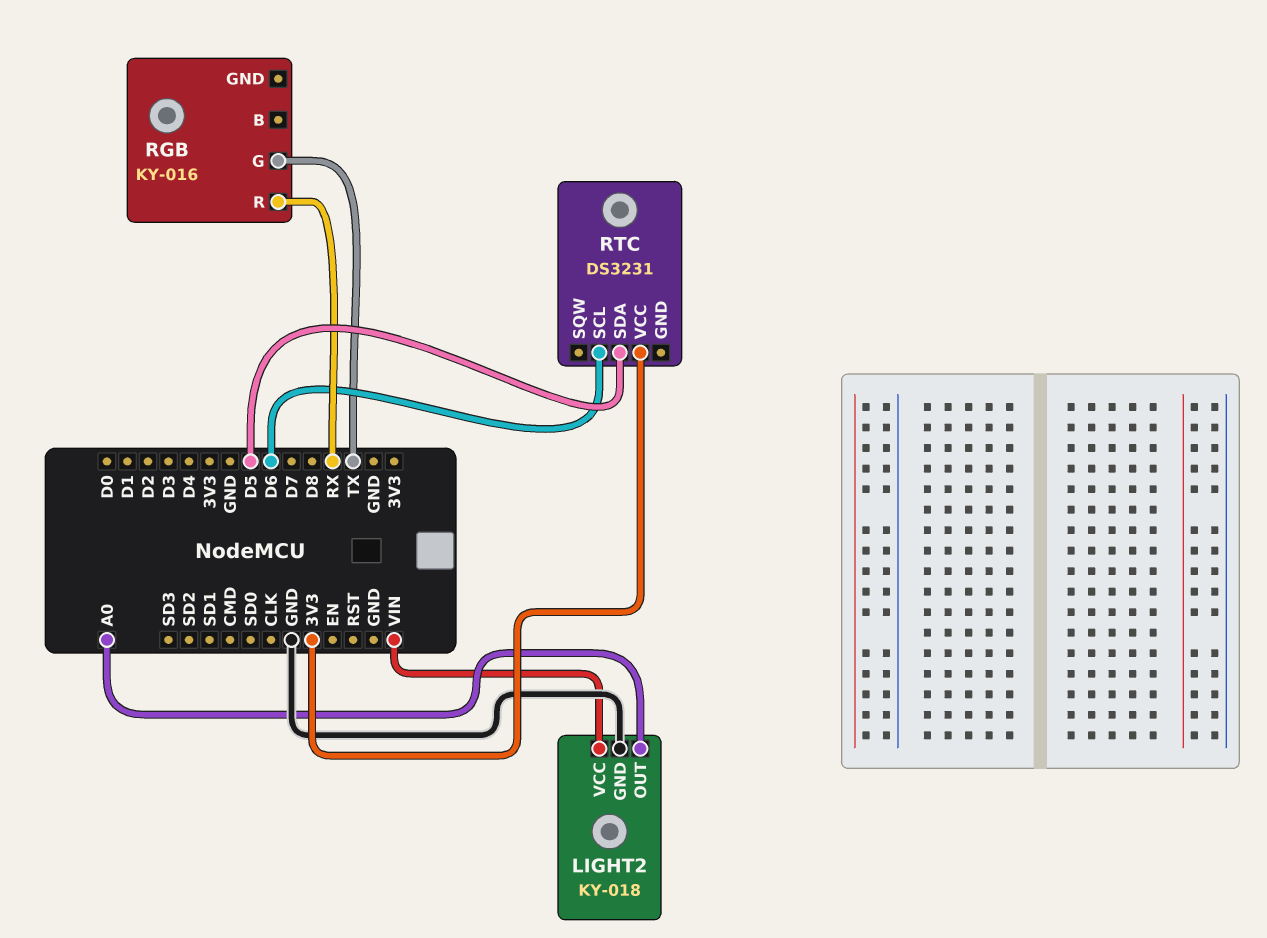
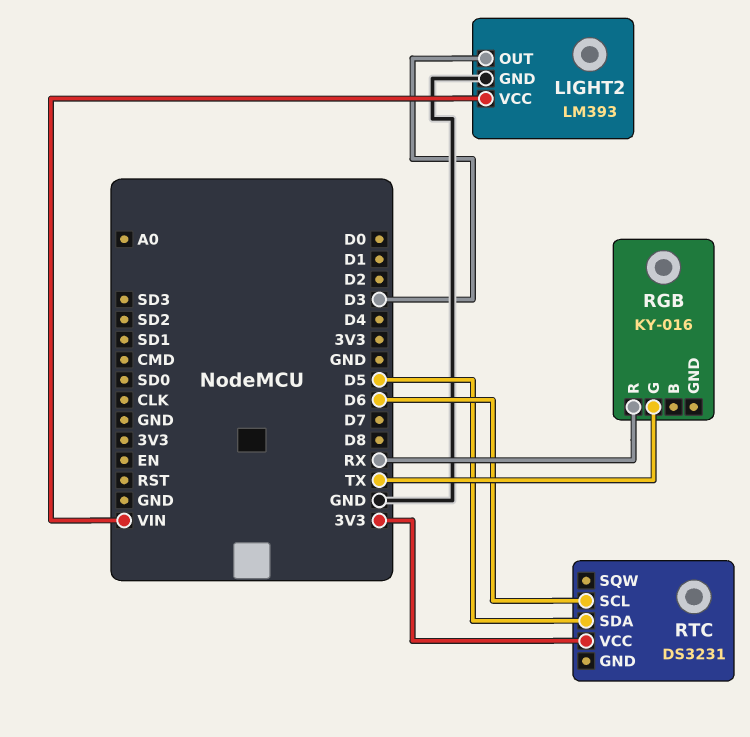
LIGHT2: KY-018 -> LM393
LIGHT2 pin OUT: A0 -> D3

